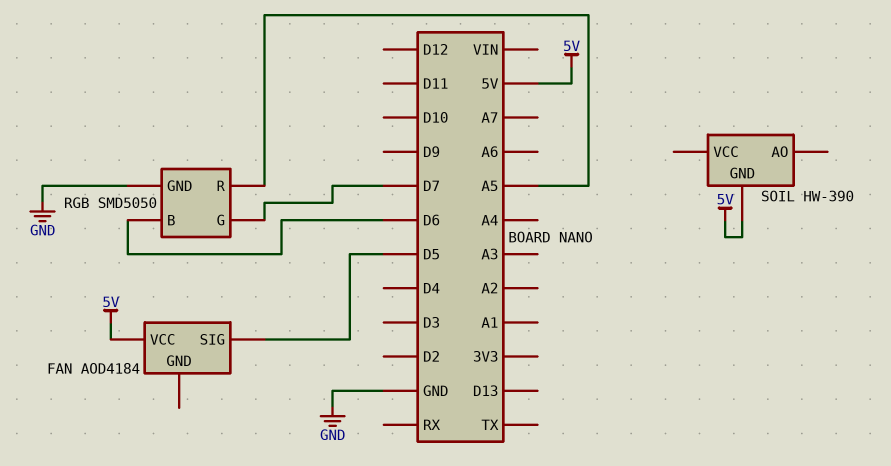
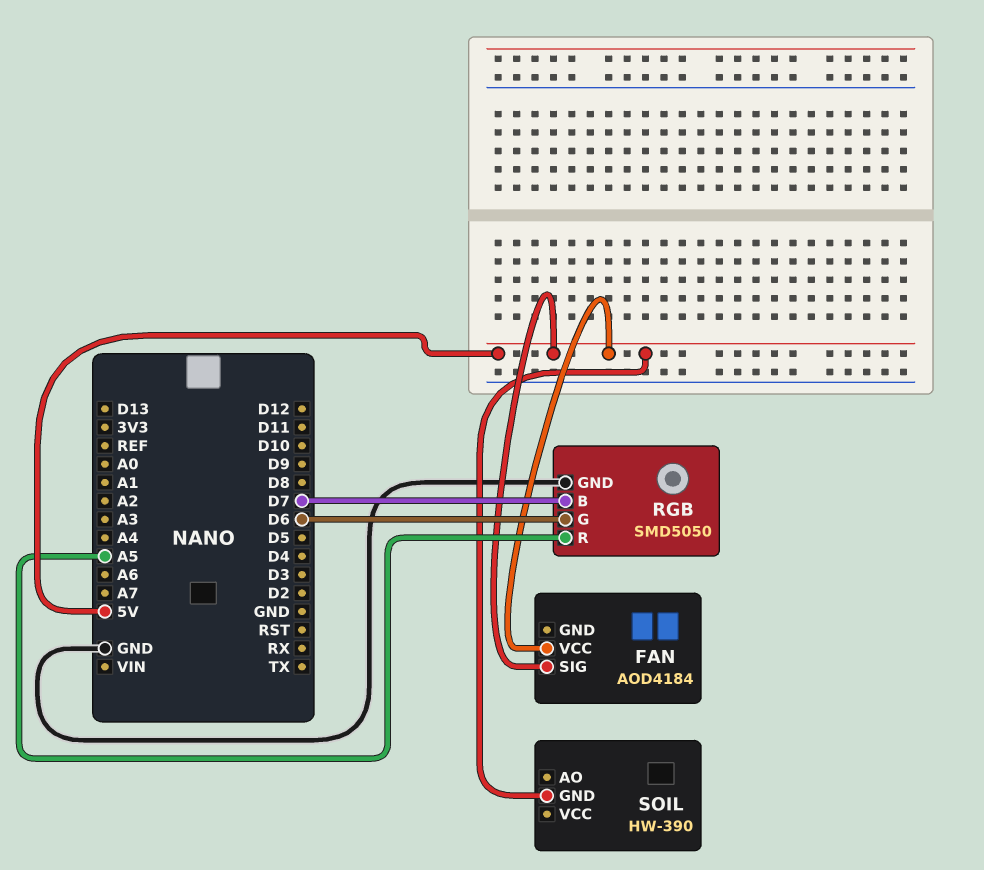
FAN pin SIG: D5 -> 5V
RGB pin B: D6 -> D7
RGB pin G: D7 -> D6

